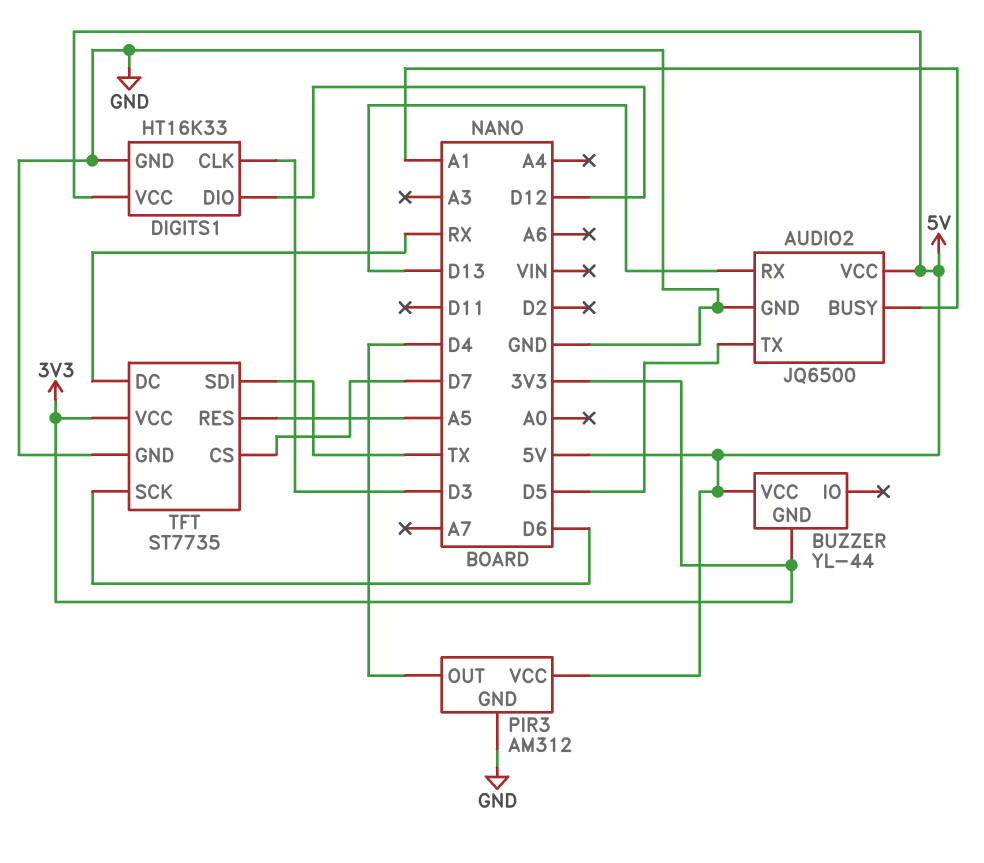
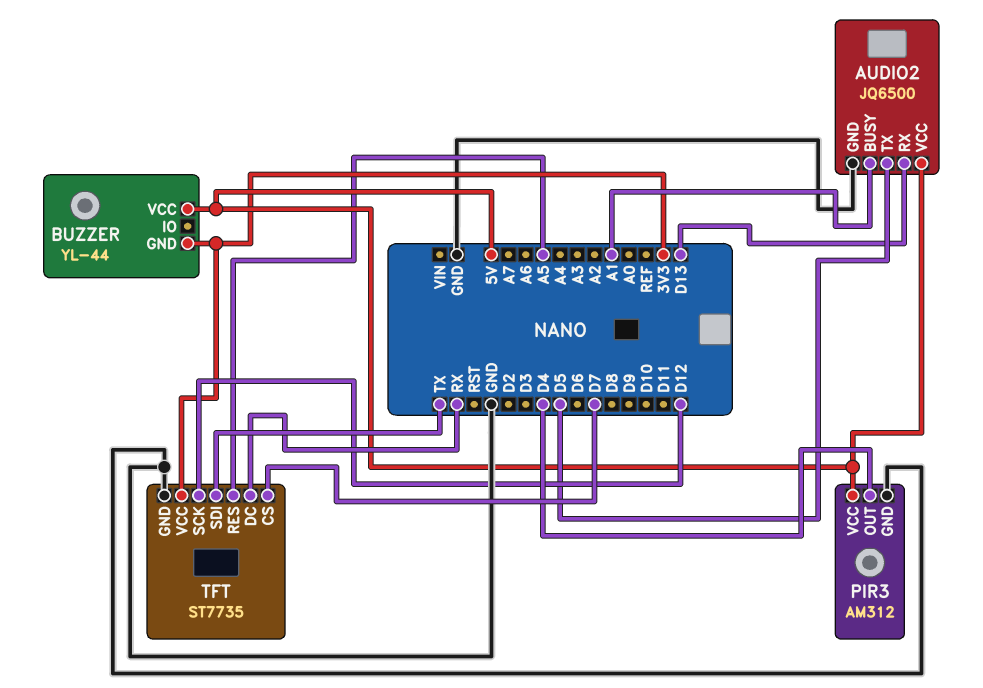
DIGITS1: HT16K33 -> none
DIGITS1 pin CLK: D3 -> none
DIGITS1 pin DIO: D12 -> none
DIGITS1 pin GND: GND -> none
DIGITS1 pin VCC: 5V -> none
TFT pin SCK: D6 -> D12

